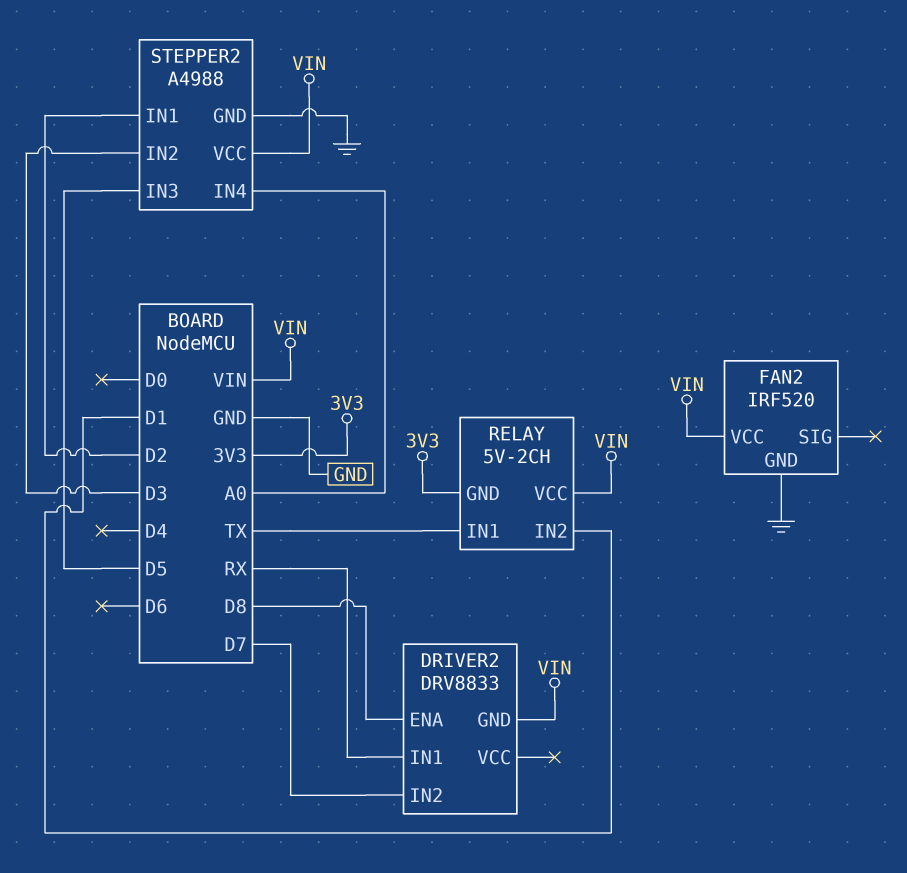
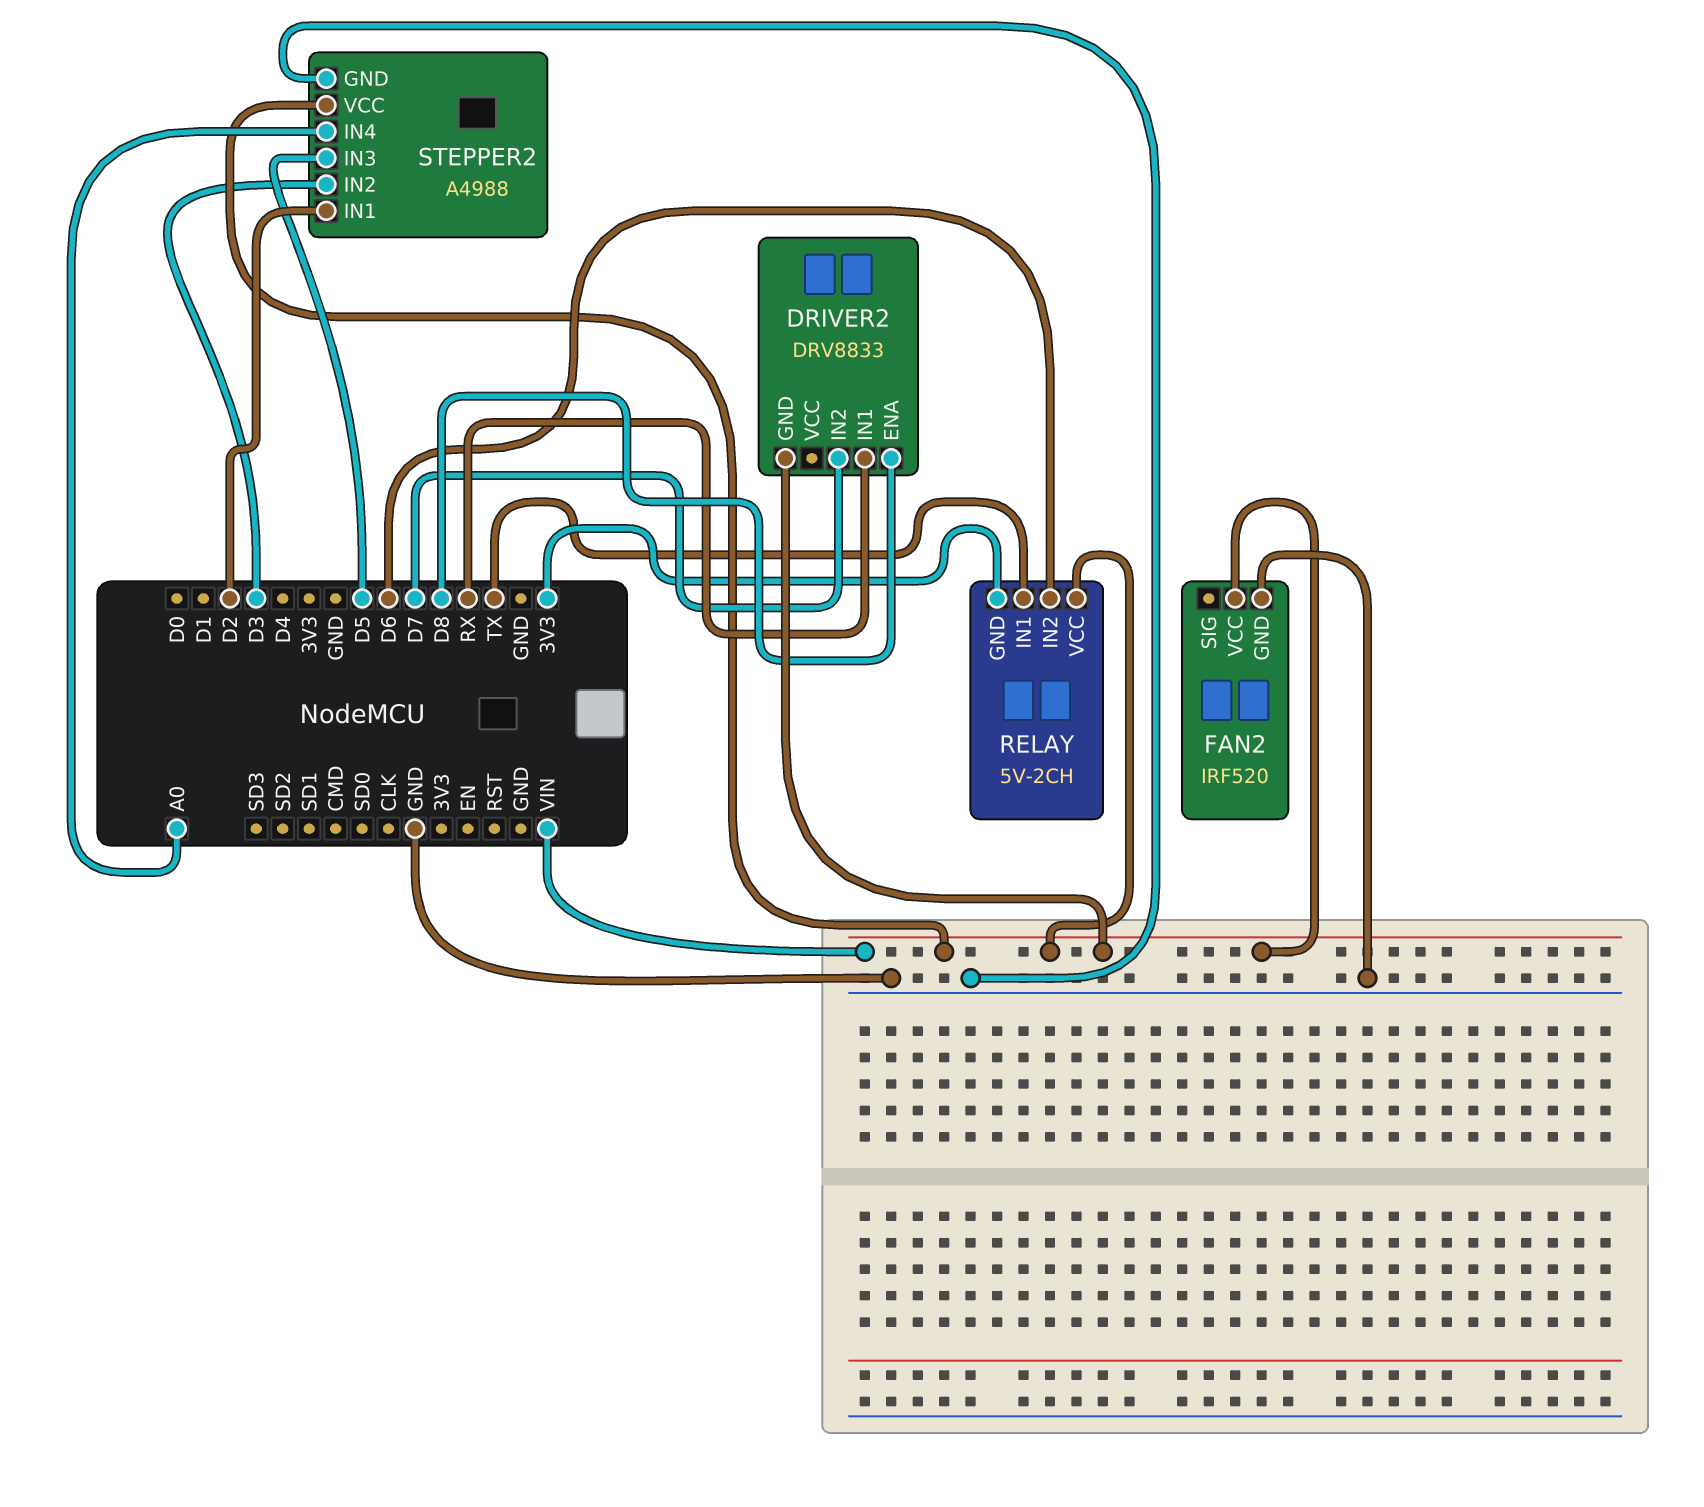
RELAY pin IN2: D1 -> D6

